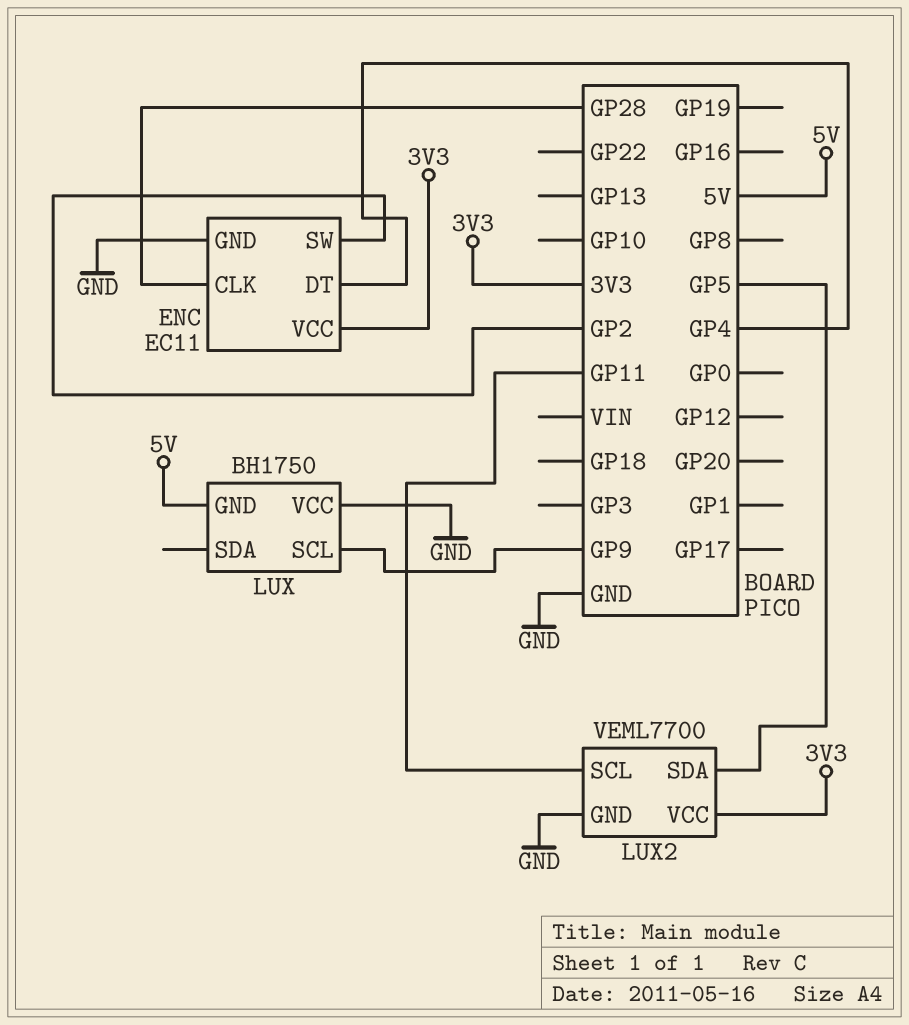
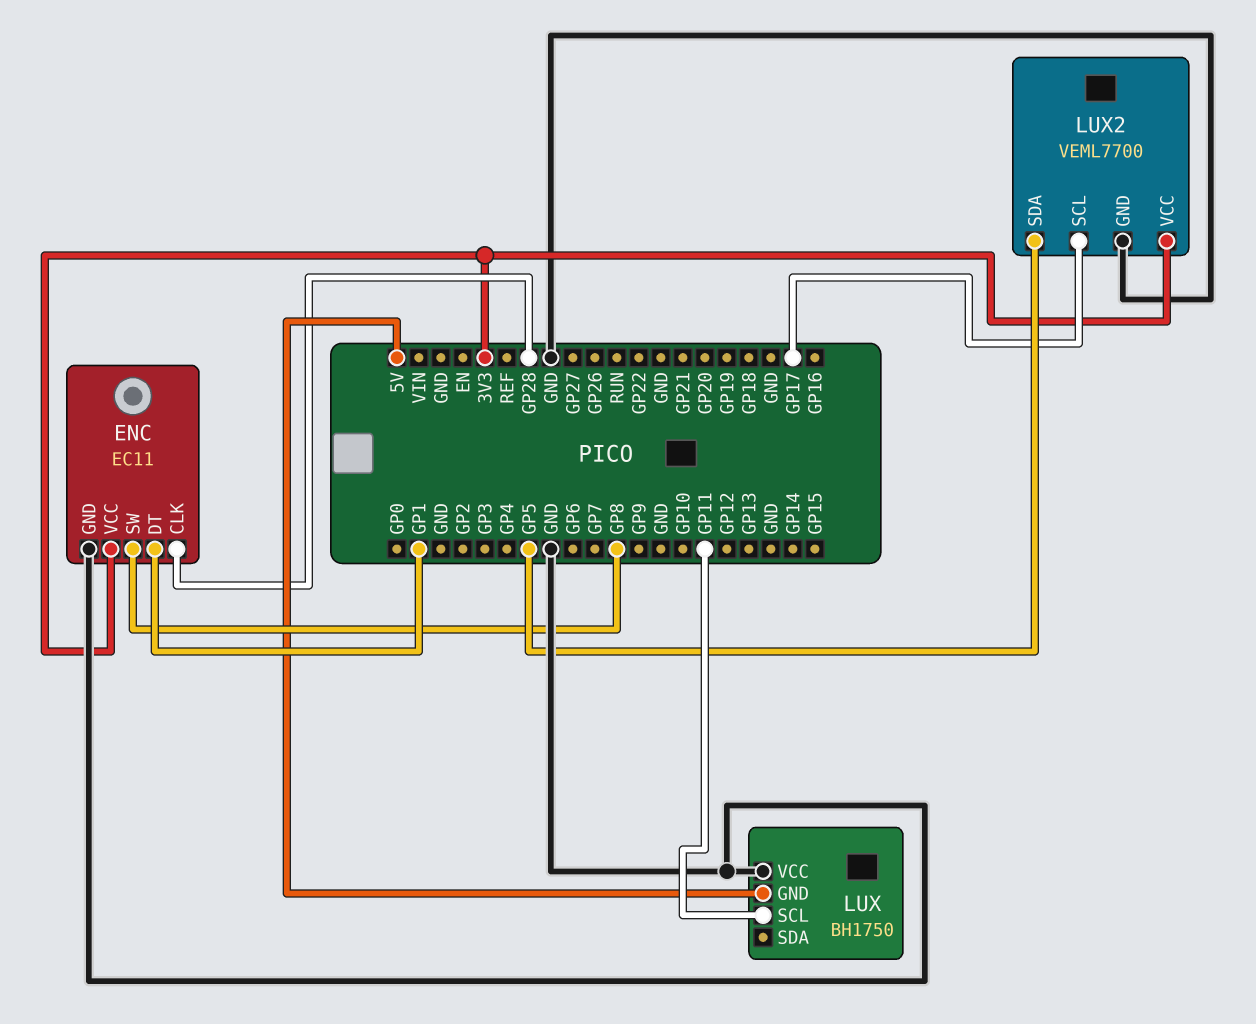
ENC pin DT: GP4 -> GP1
ENC pin SW: GP2 -> GP8
LUX pin SCL: GP9 -> GP11
LUX2 pin SCL: GP11 -> GP17

